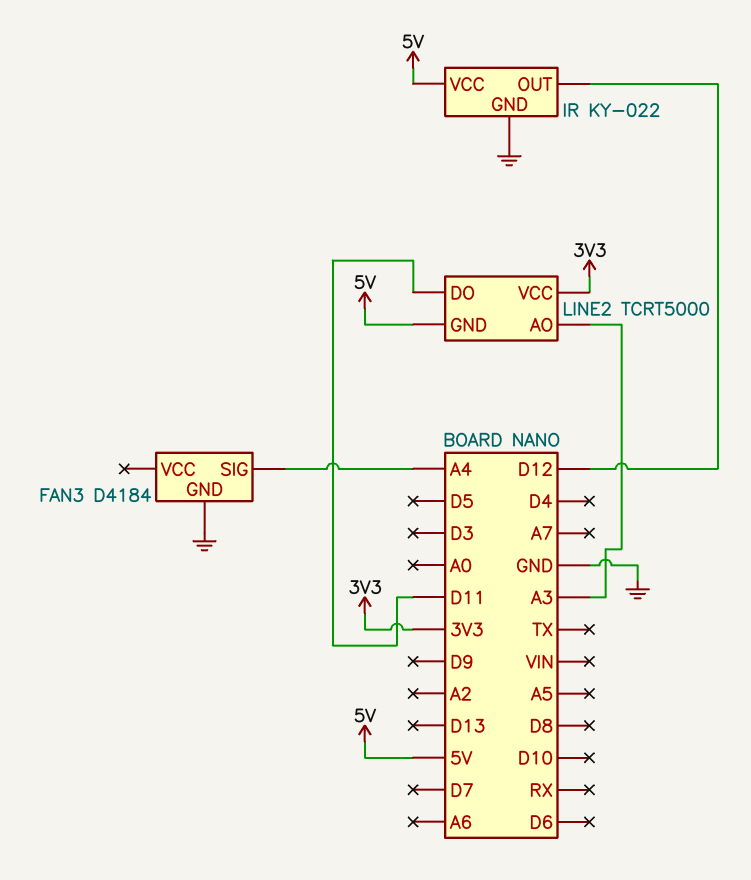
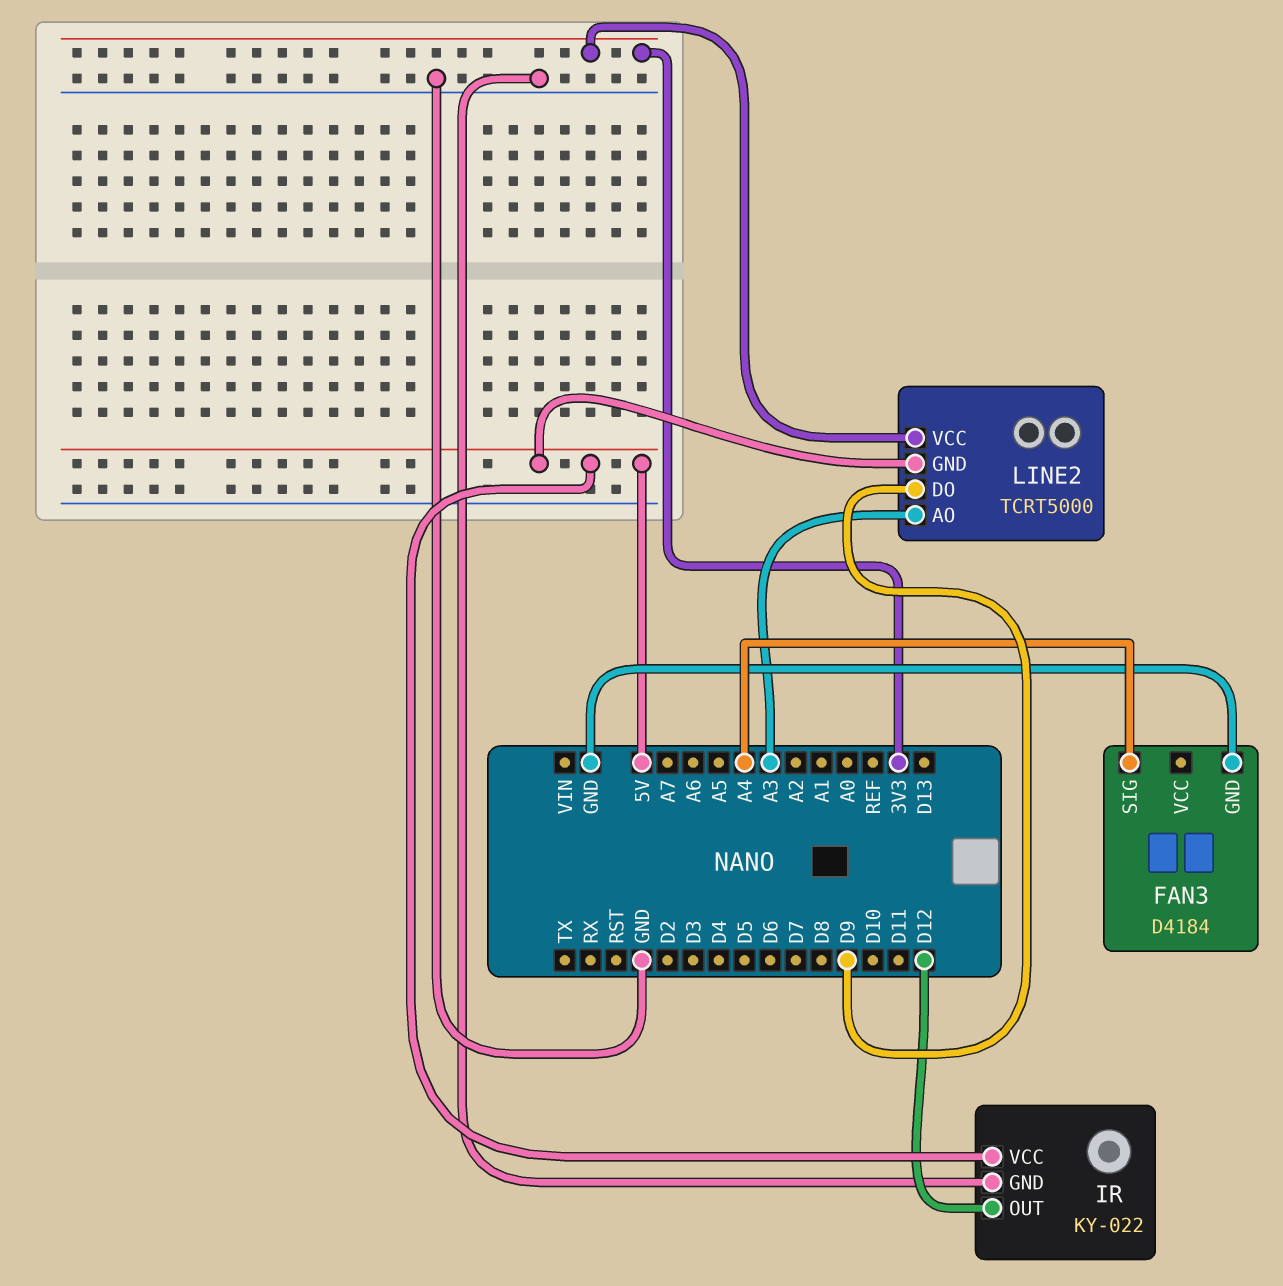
LINE2 pin DO: D11 -> D9

